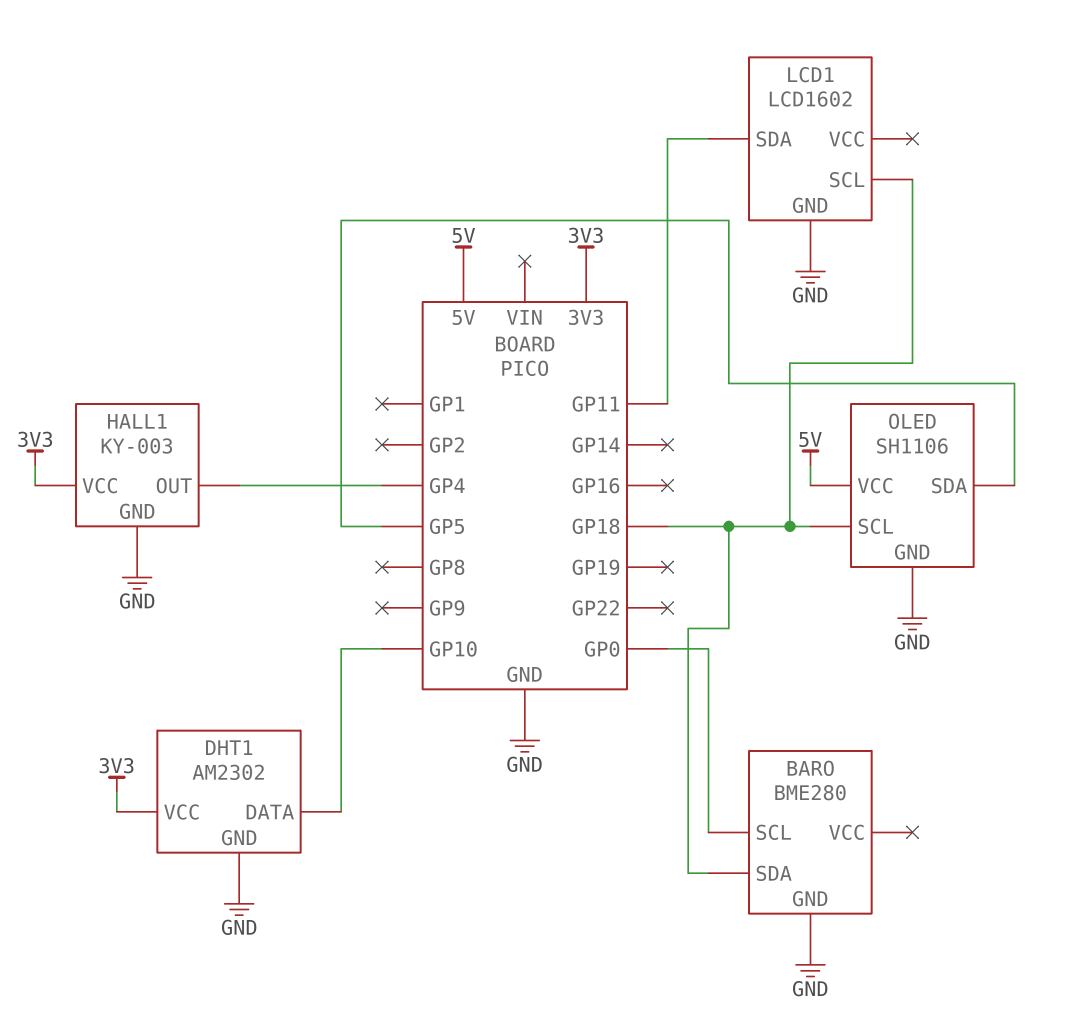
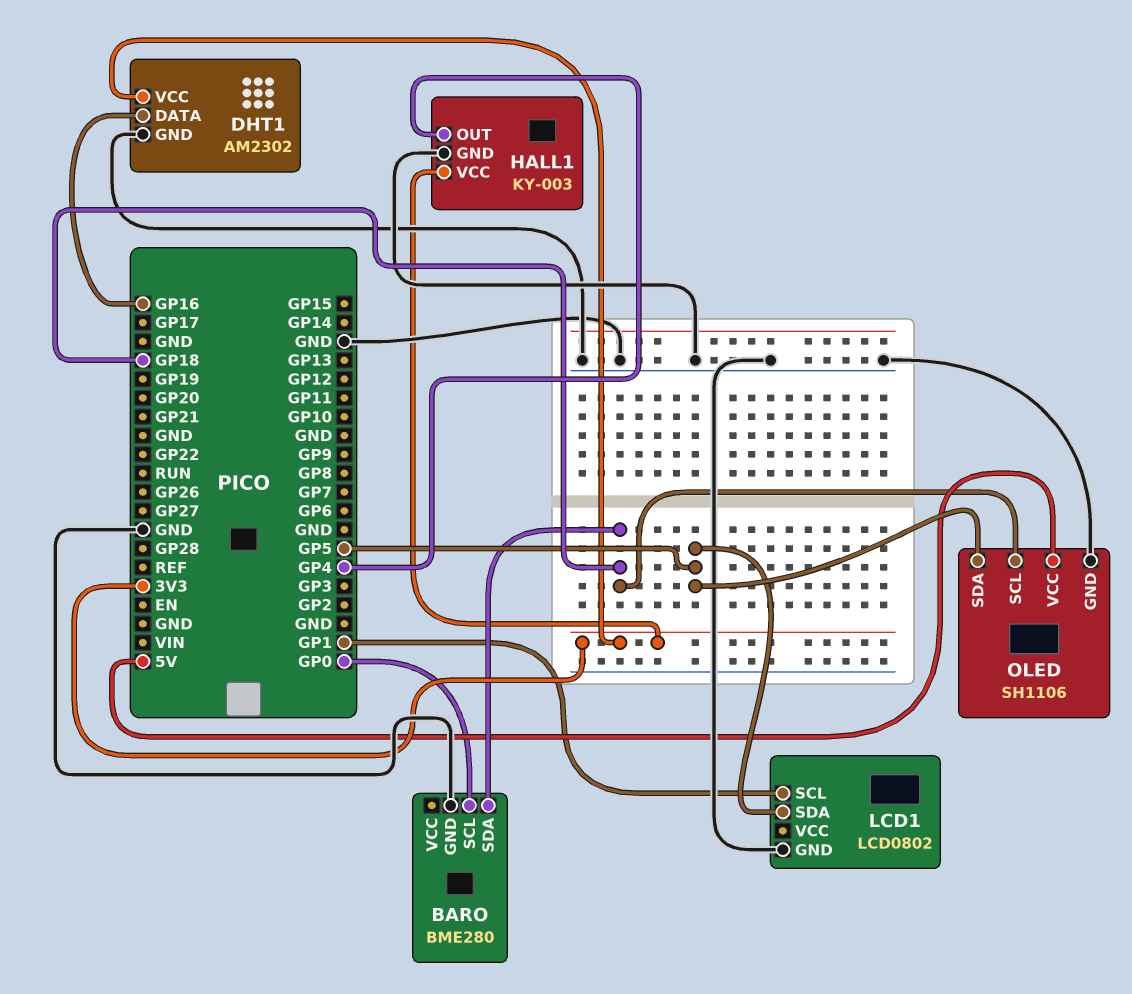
DHT1 pin DATA: GP10 -> GP16
LCD1: LCD1602 -> LCD0802
LCD1 pin SCL: GP18 -> GP1
LCD1 pin SDA: GP11 -> GP5

